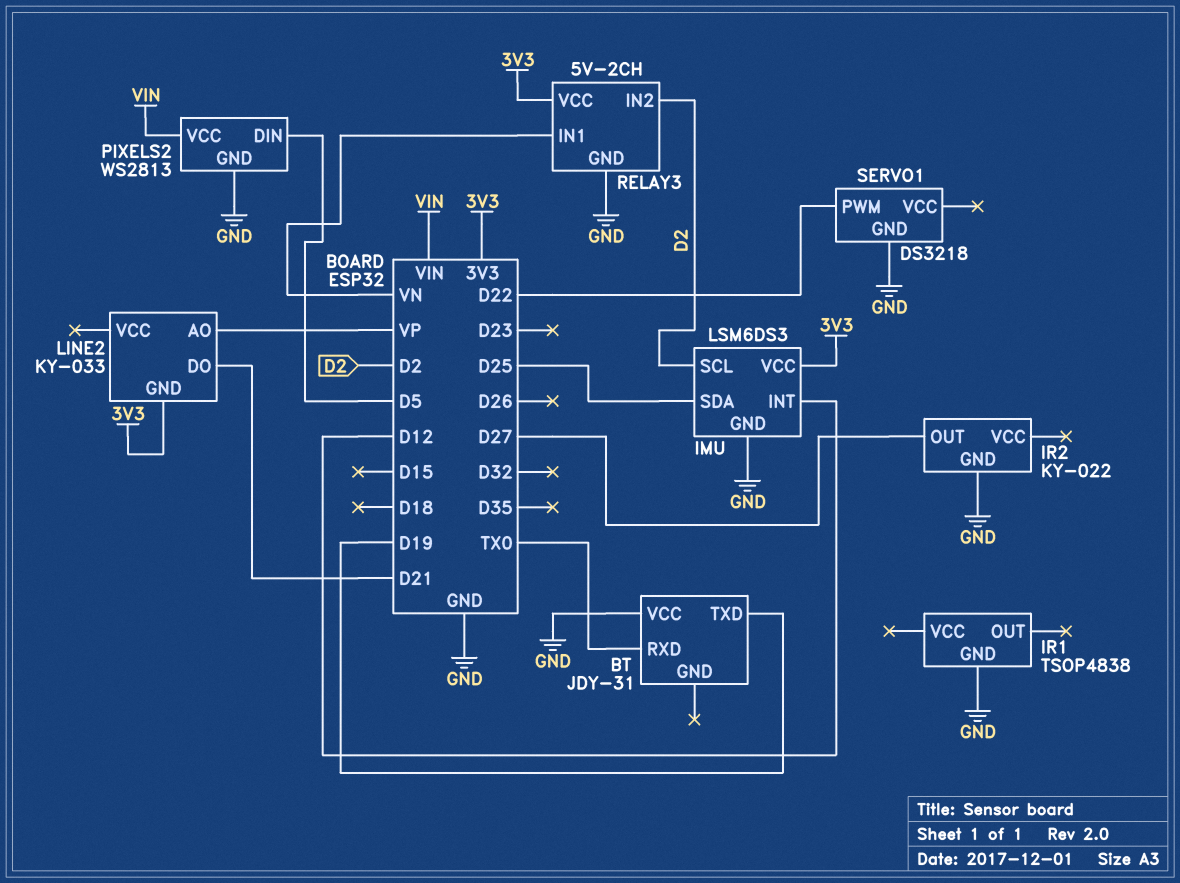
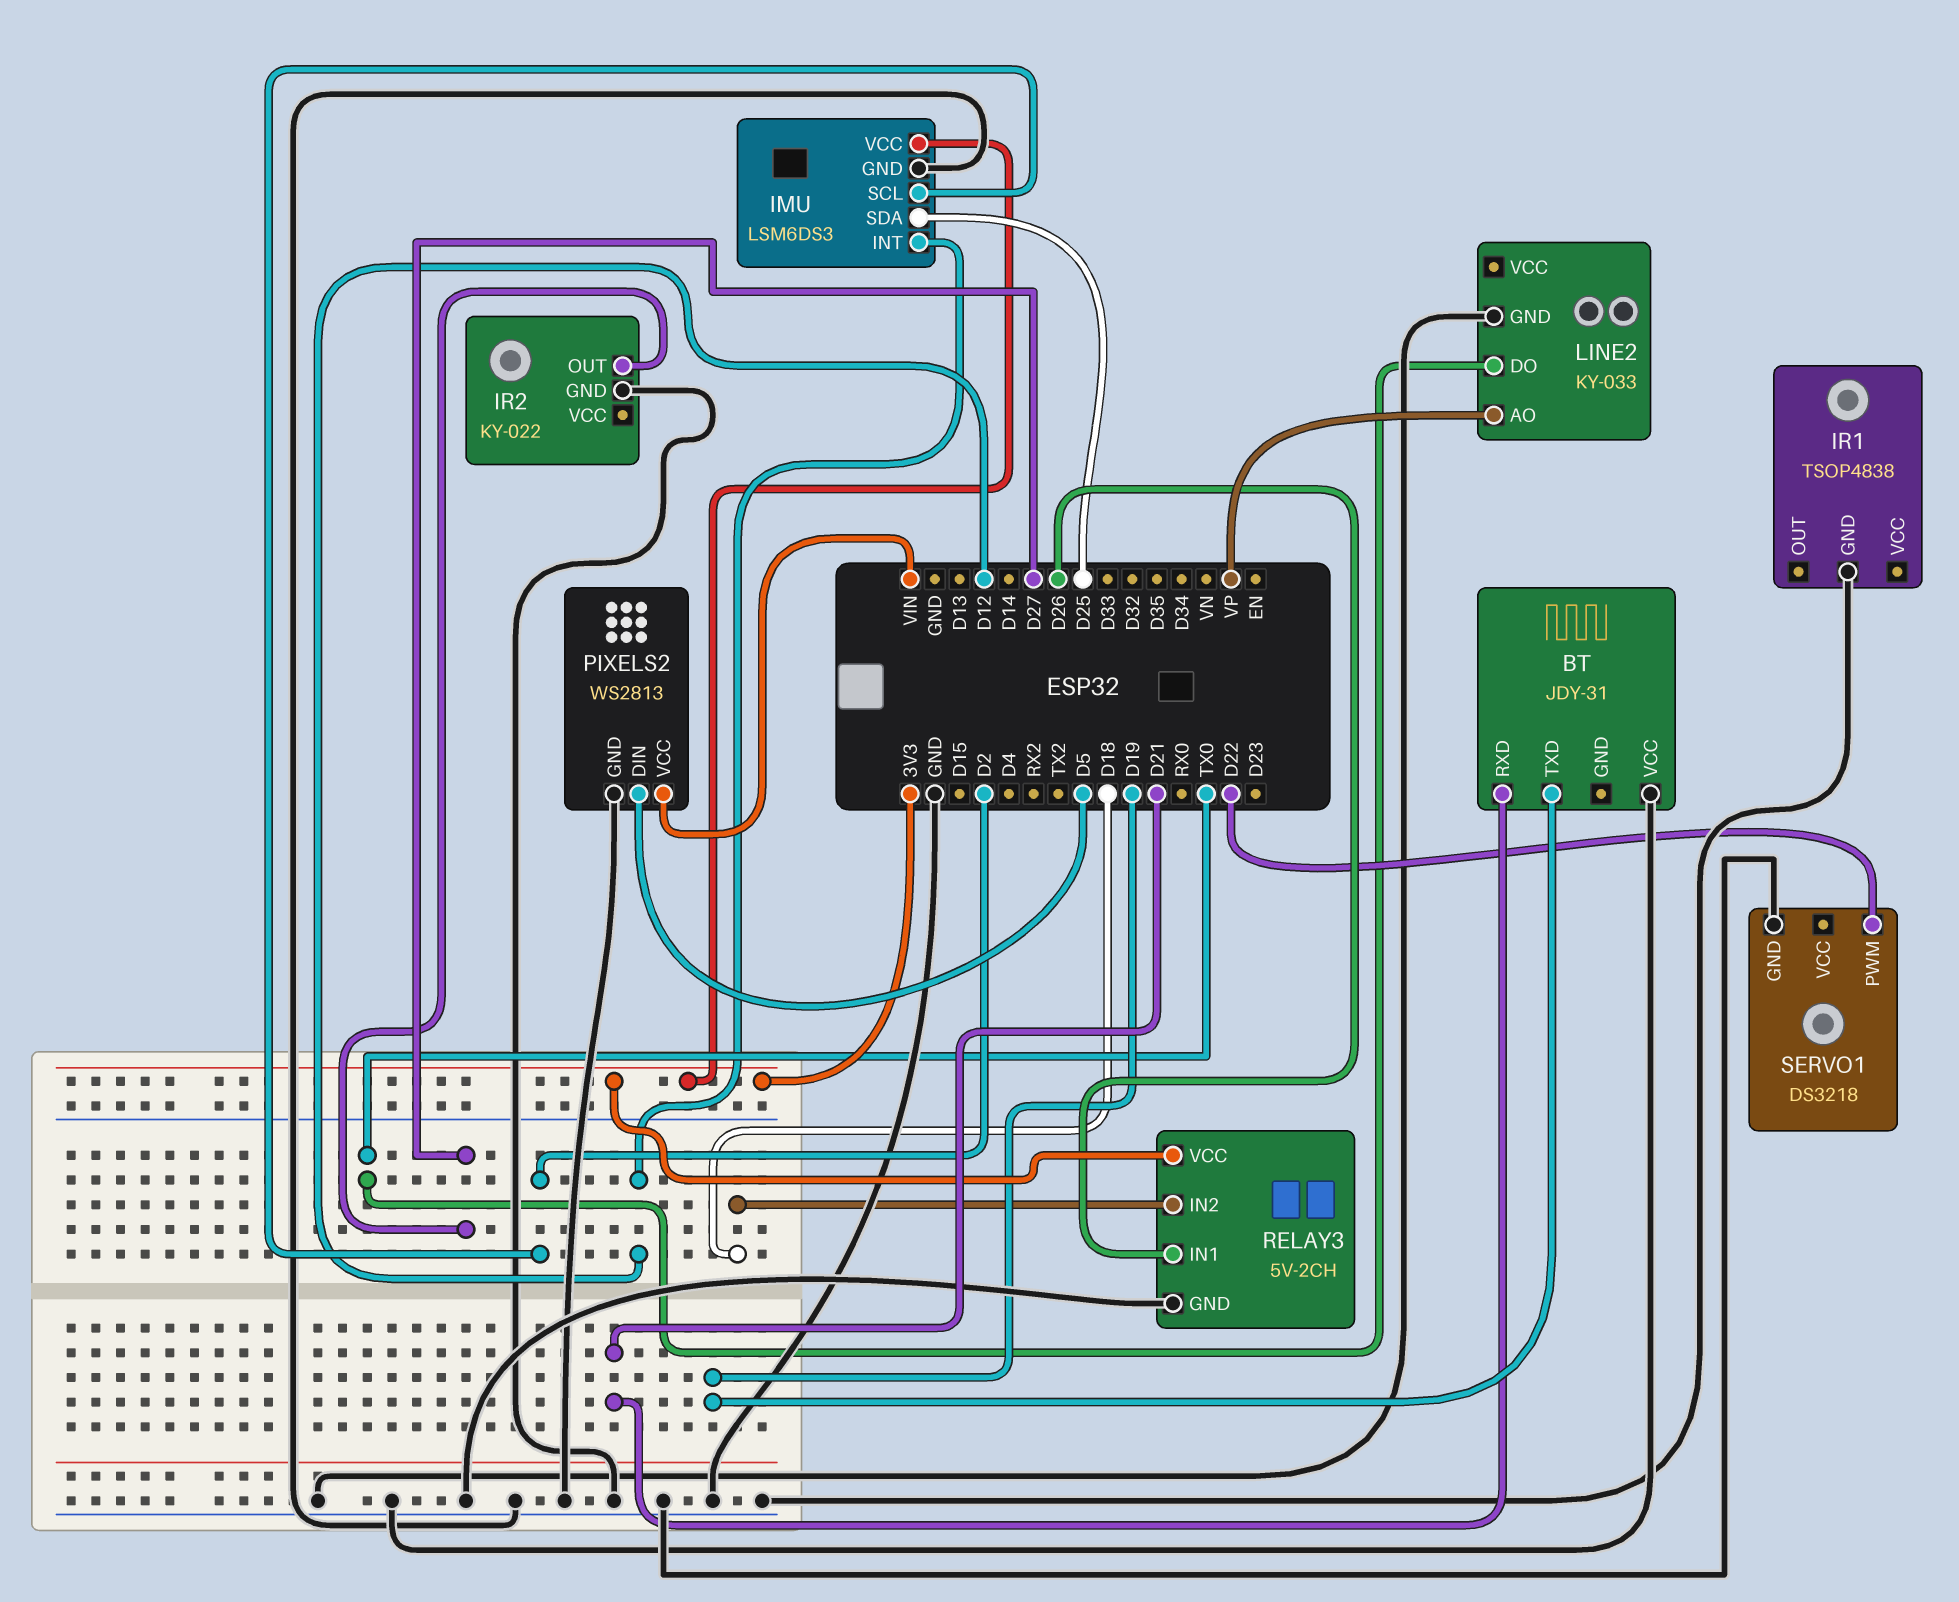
BT pin RXD: TX0 -> D21
LINE2 pin DO: D21 -> TX0
LINE2 pin GND: 3V3 -> GND
RELAY3 pin IN1: VN -> D26
RELAY3 pin IN2: D2 -> D18

